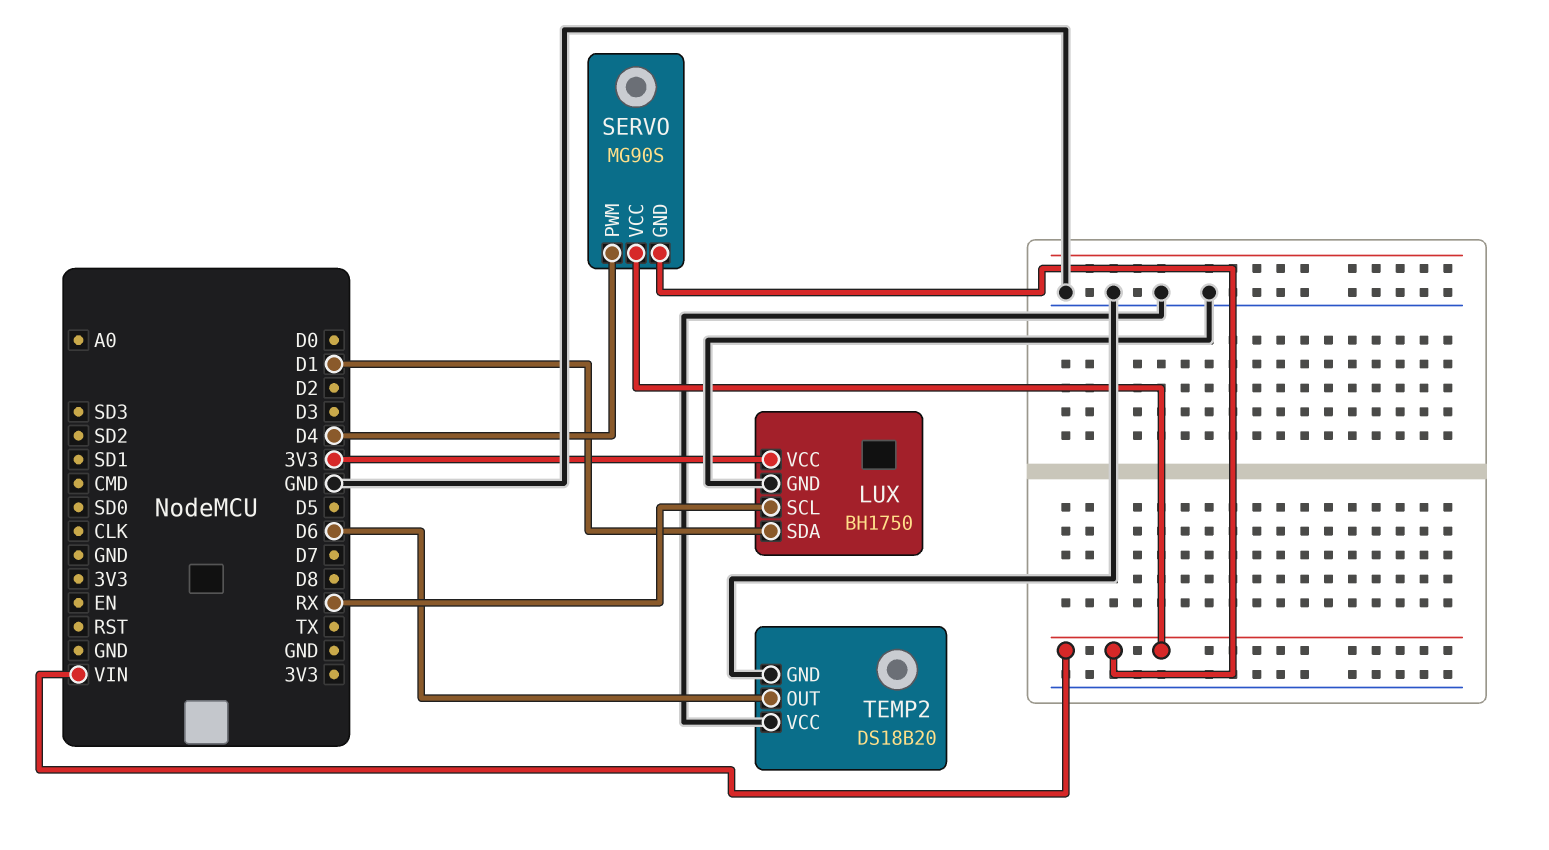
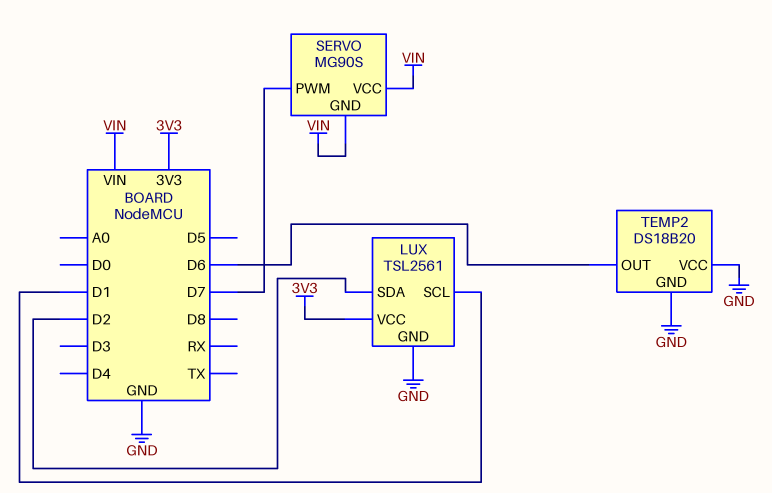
LUX: BH1750 -> TSL2561
LUX pin SCL: RX -> D1
LUX pin SDA: D1 -> D2
SERVO pin PWM: D4 -> D7

